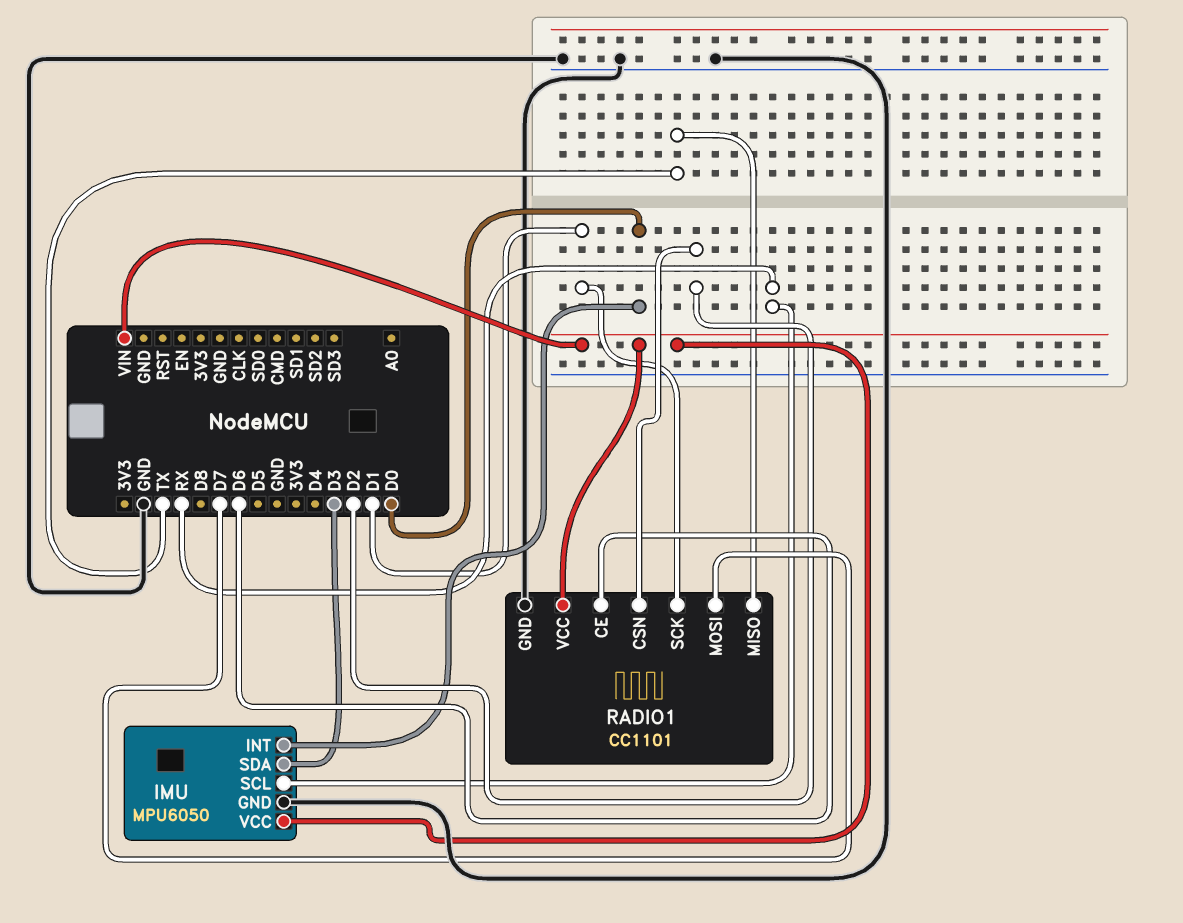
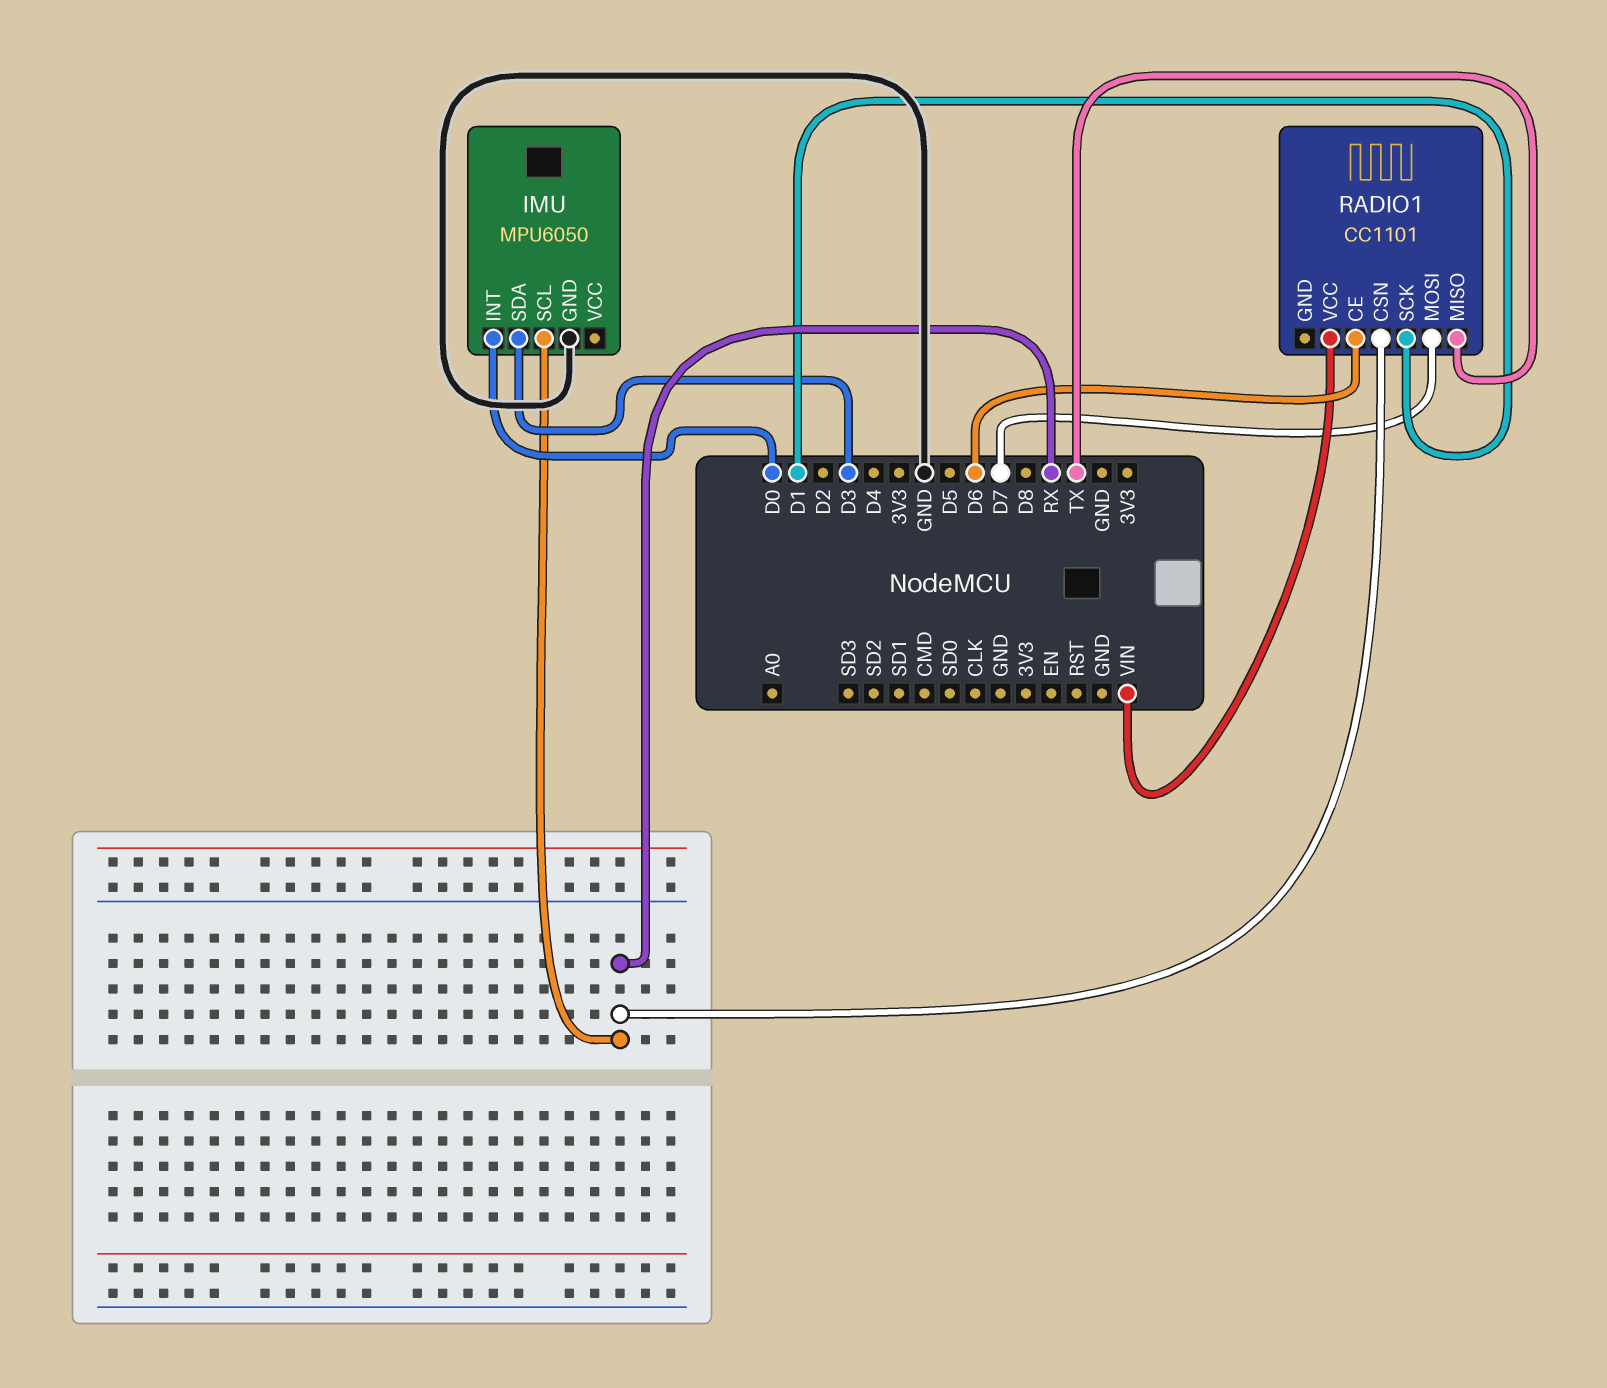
IMU pin VCC: VIN -> none
RADIO1 pin CSN: D2 -> RX
RADIO1 pin GND: GND -> none

